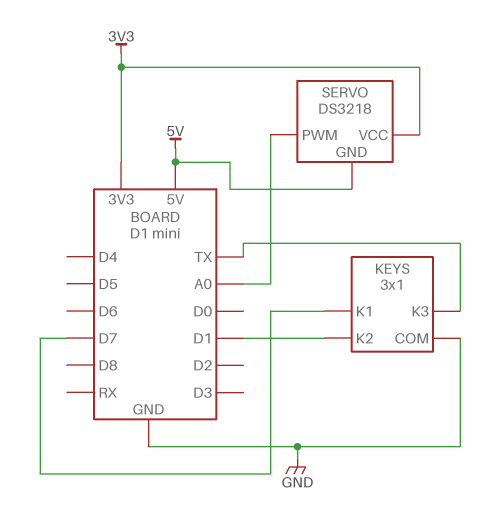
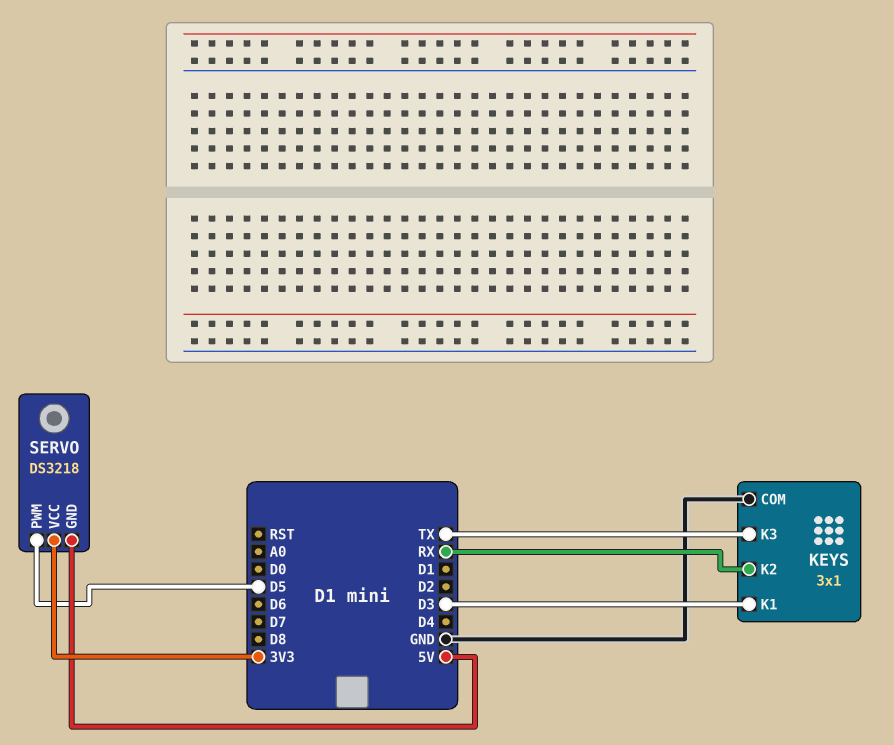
KEYS pin K1: D7 -> D3
KEYS pin K2: D1 -> RX
SERVO pin PWM: A0 -> D5

